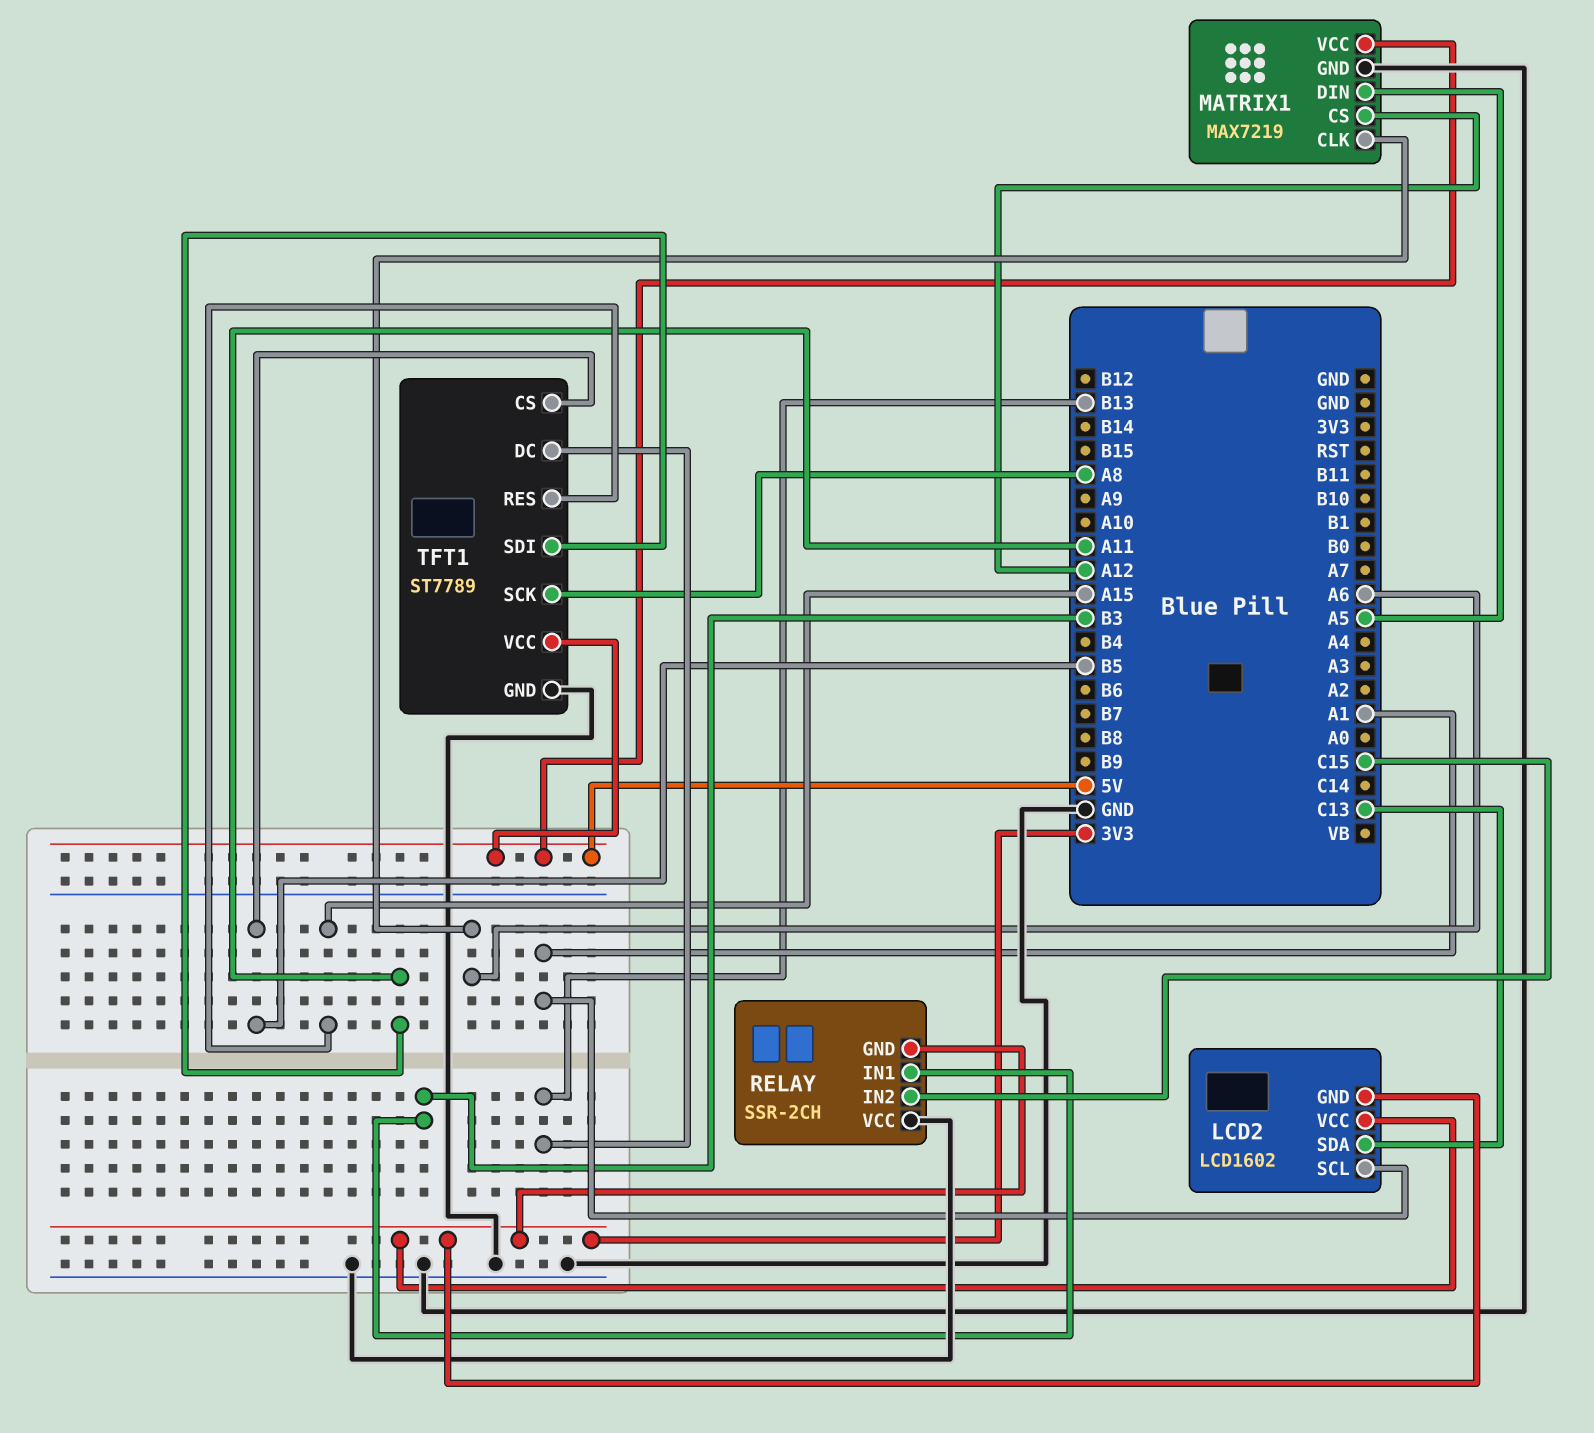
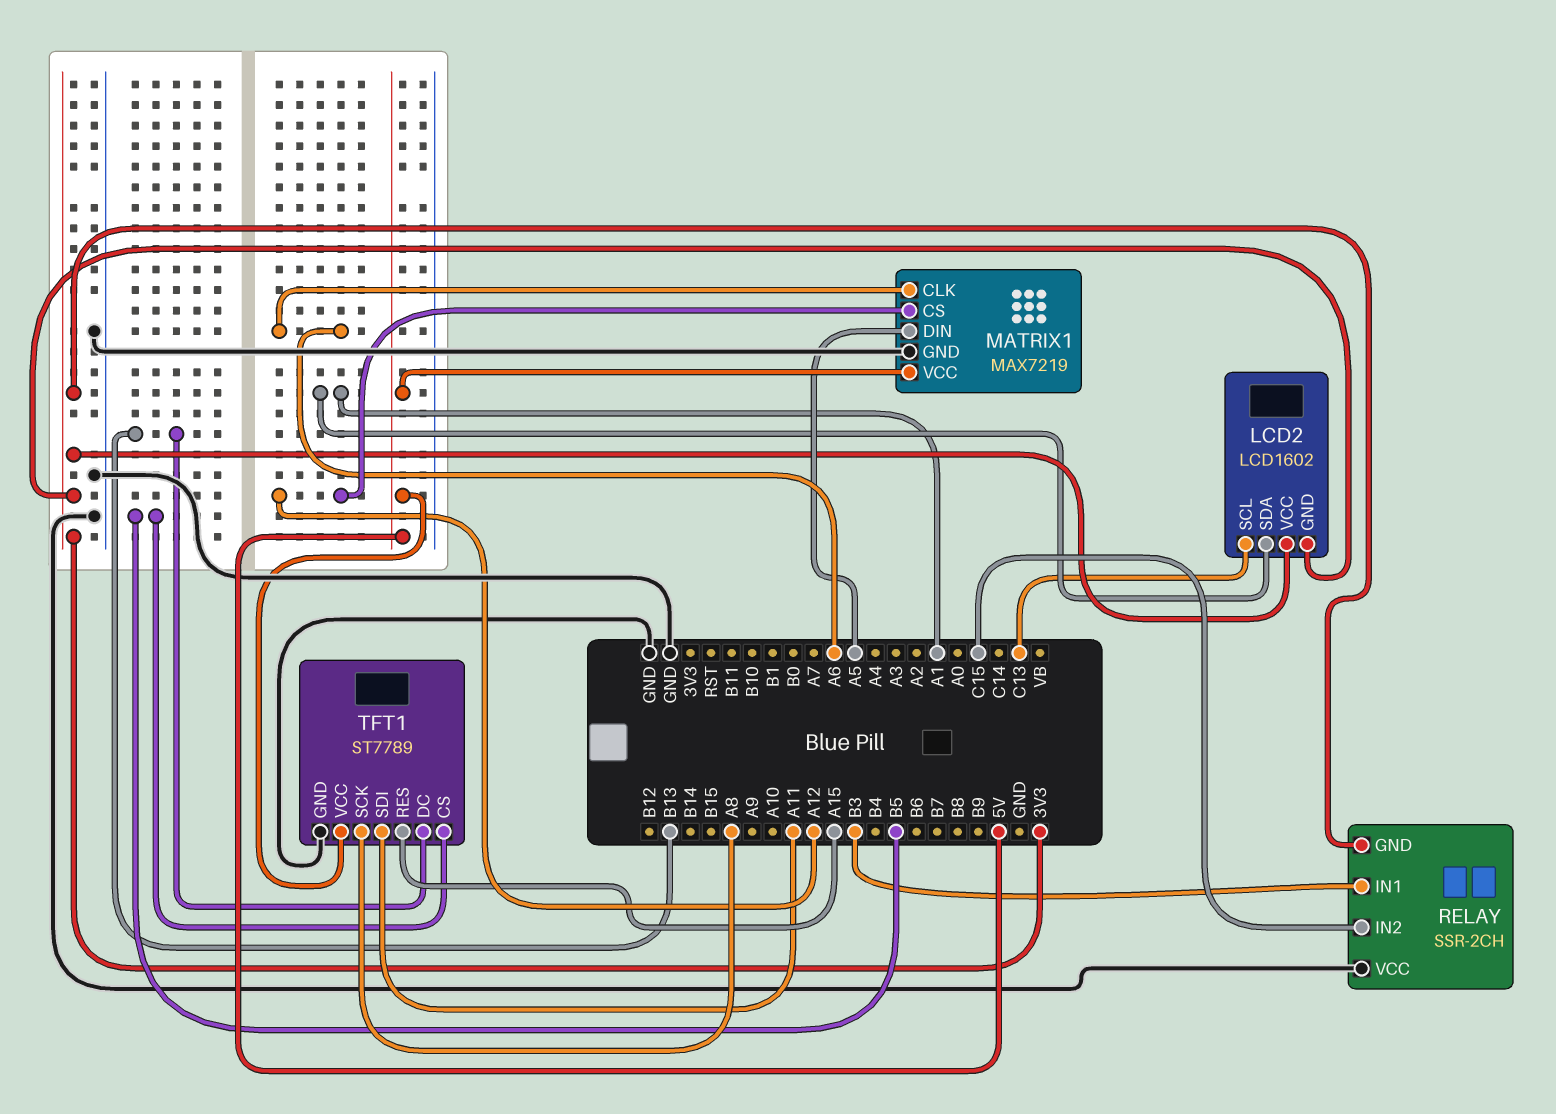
LCD2 pin SCL: A1 -> C13
LCD2 pin SDA: C13 -> A1

